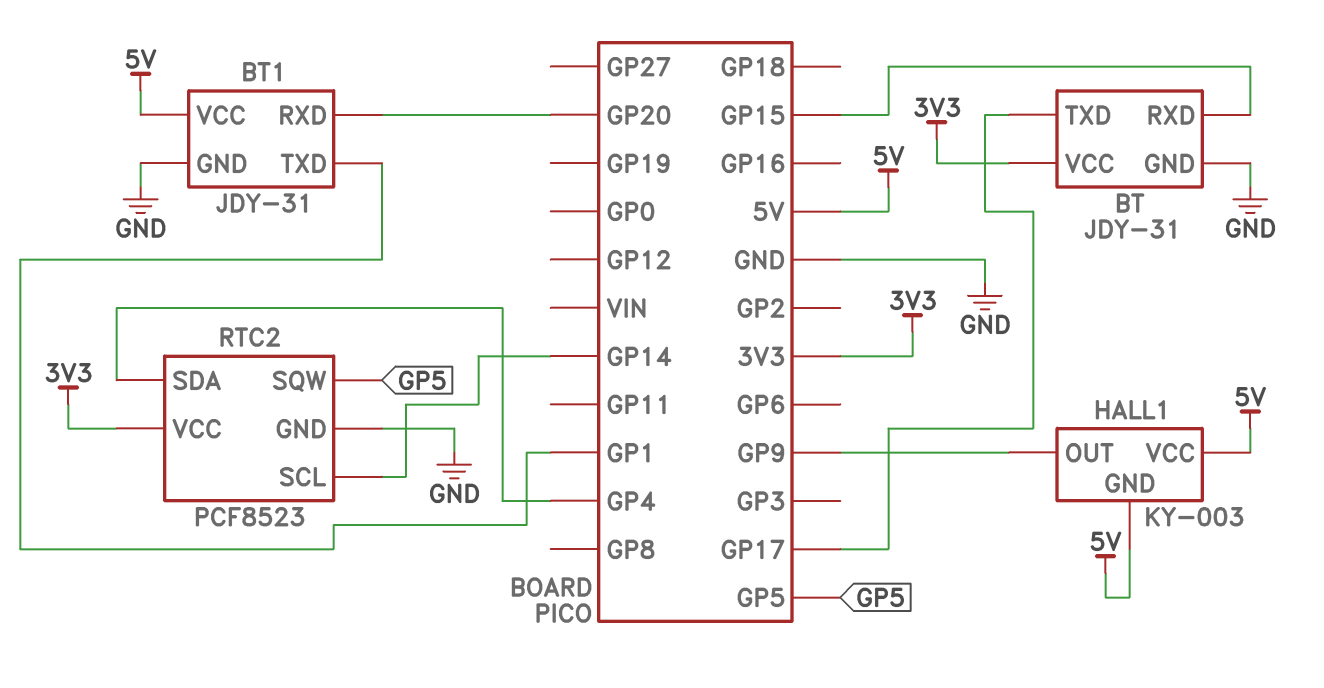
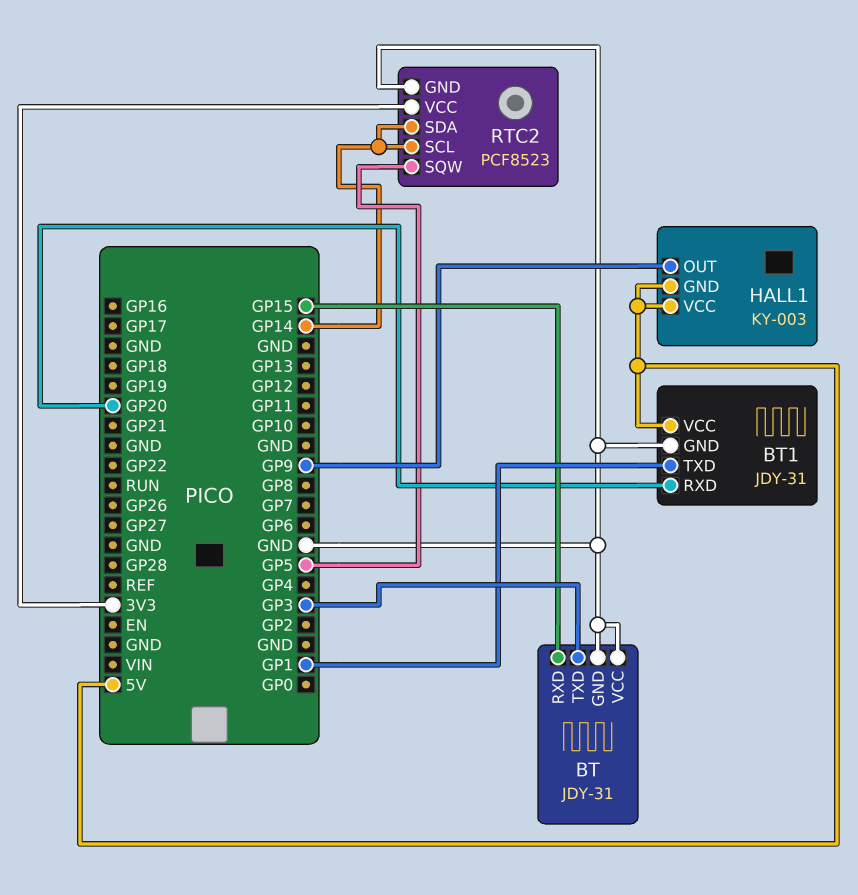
BT pin TXD: GP17 -> GP3
BT pin VCC: 3V3 -> GND
RTC2 pin SDA: GP4 -> GP14

